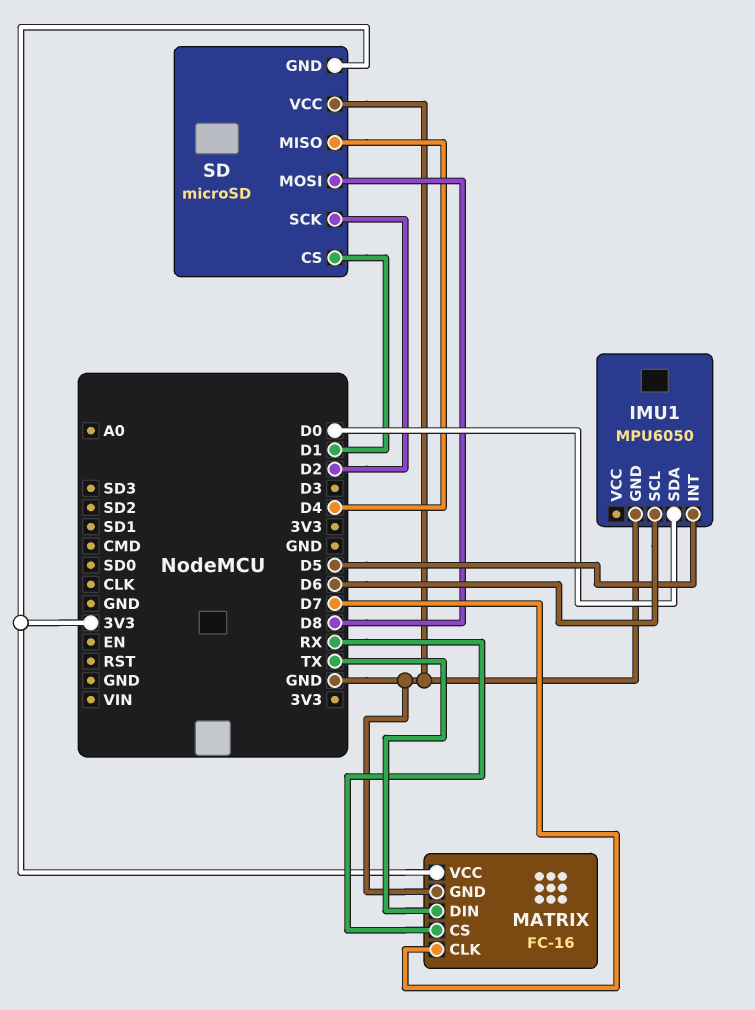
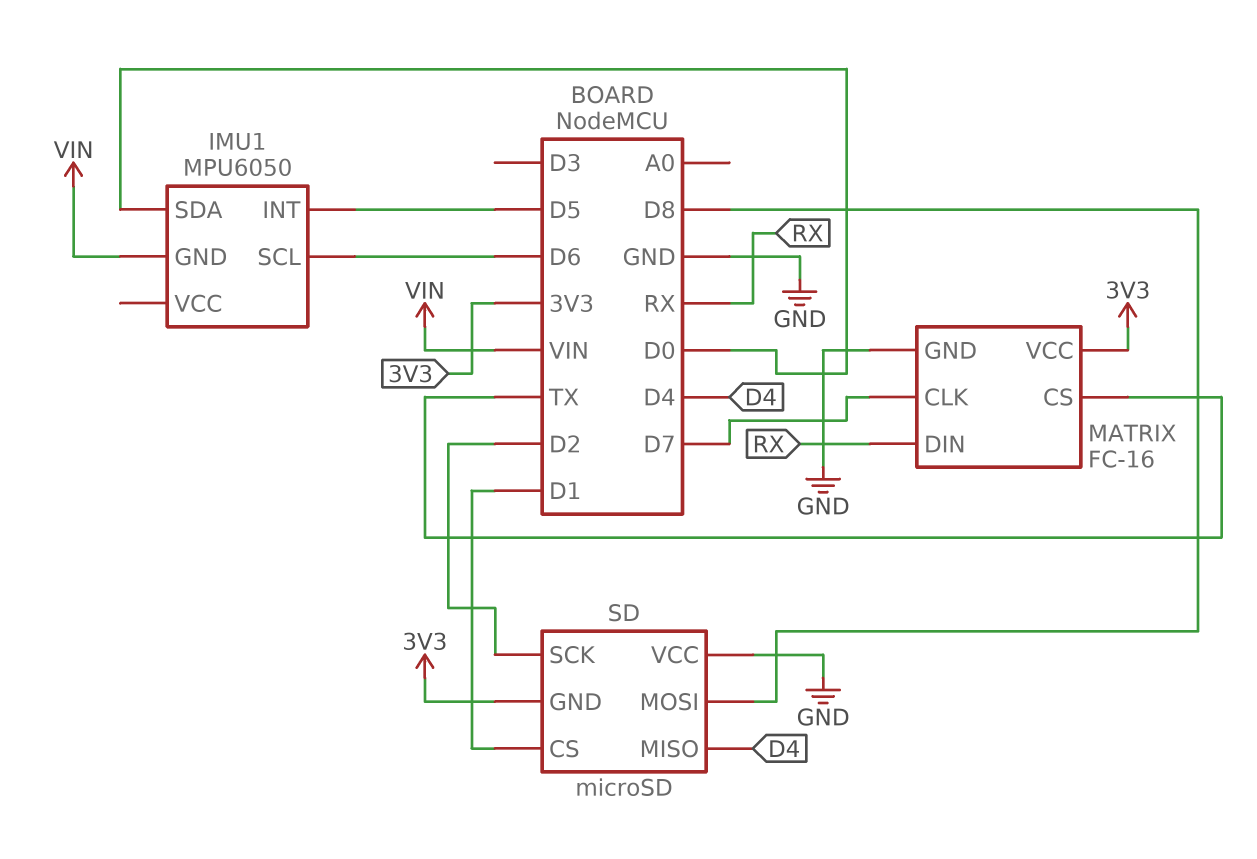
IMU1 pin GND: GND -> VIN
MATRIX pin CS: RX -> TX
MATRIX pin DIN: TX -> RX

